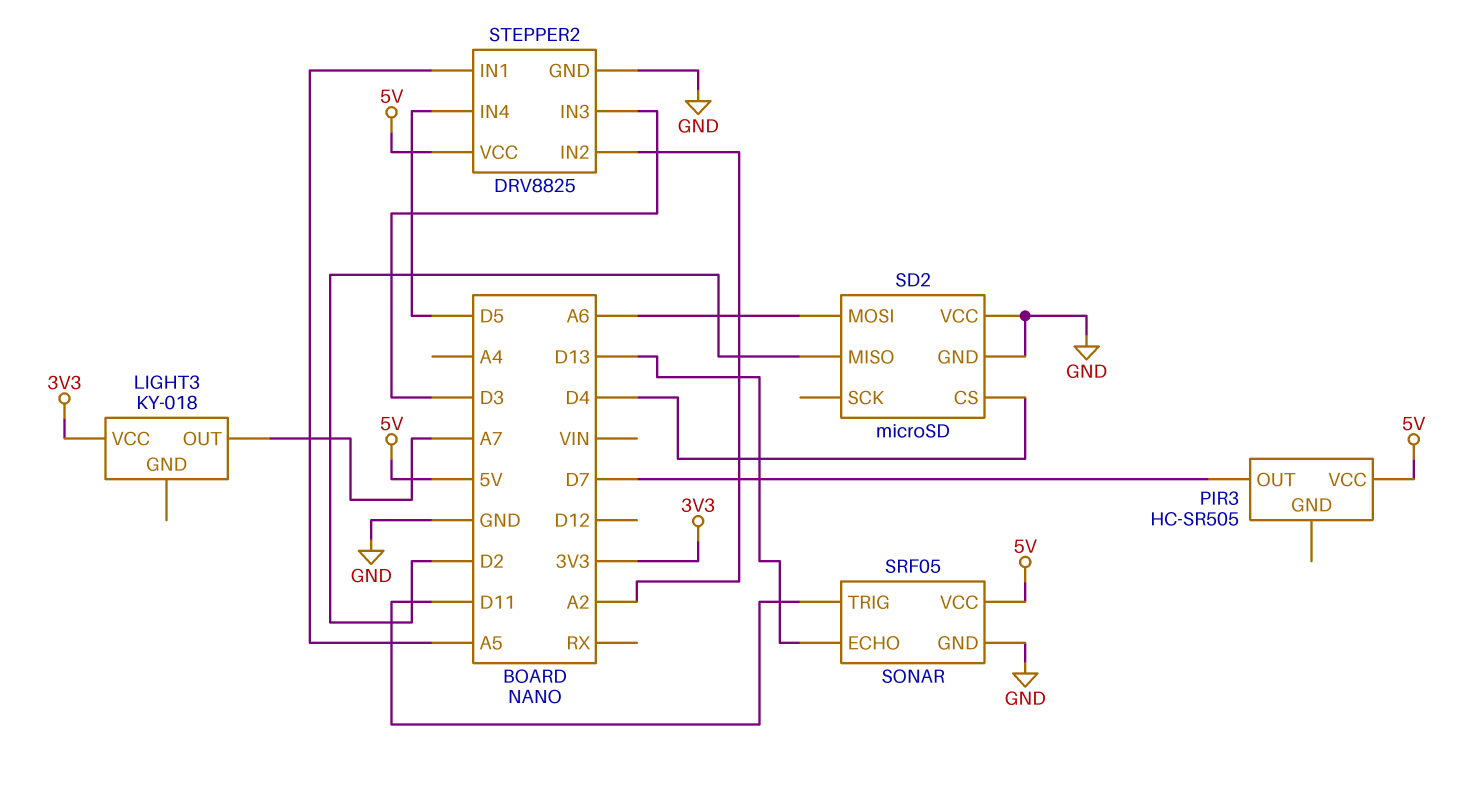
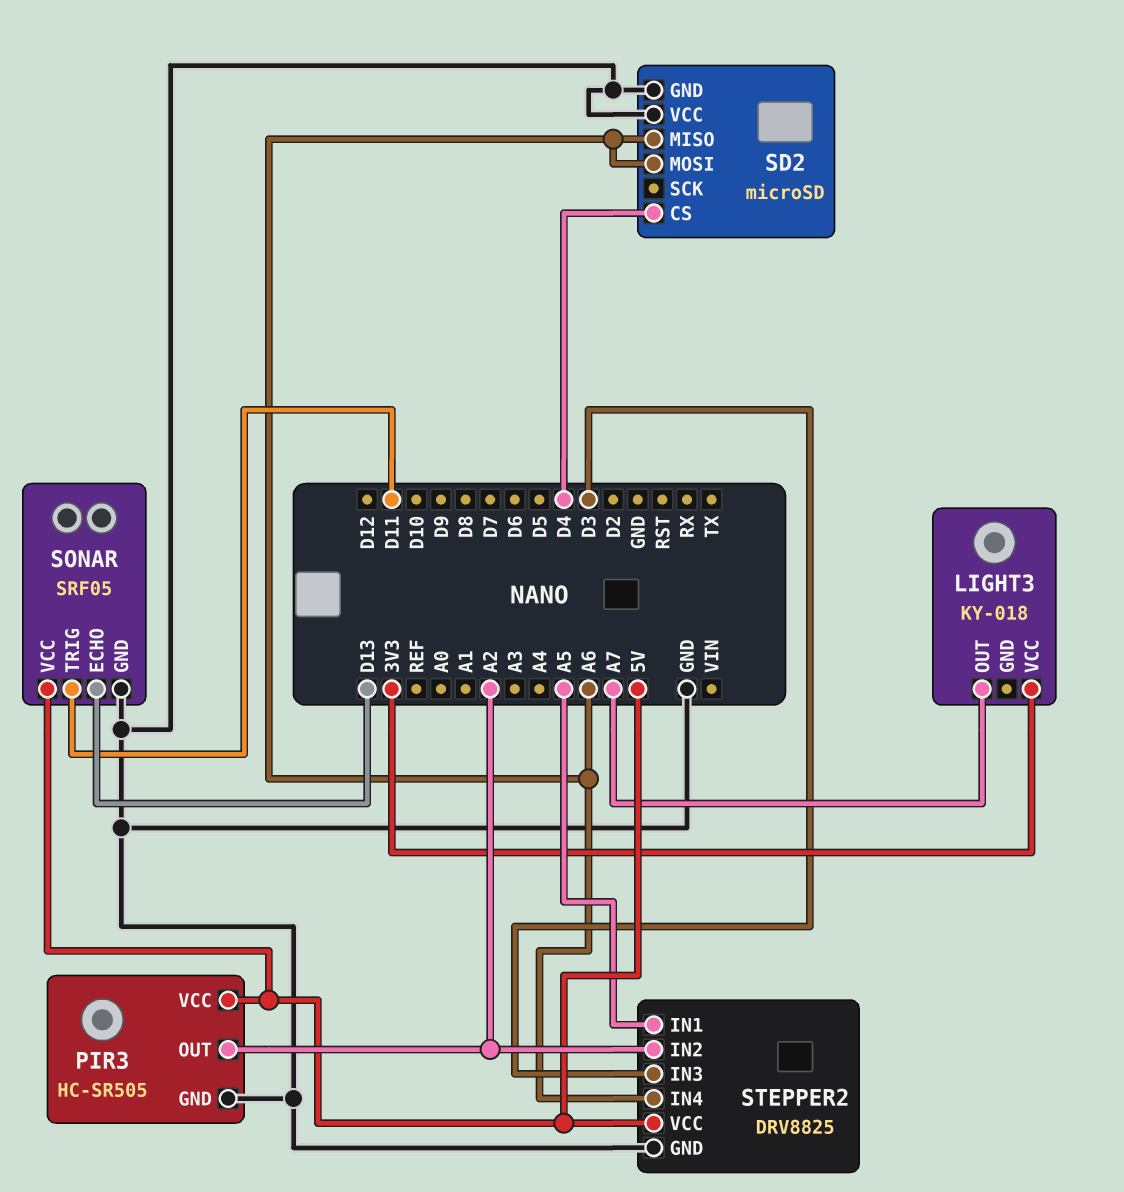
PIR3 pin GND: none -> GND
PIR3 pin OUT: D7 -> A2
SD2 pin MISO: D2 -> A6
STEPPER2 pin IN4: D5 -> A6

